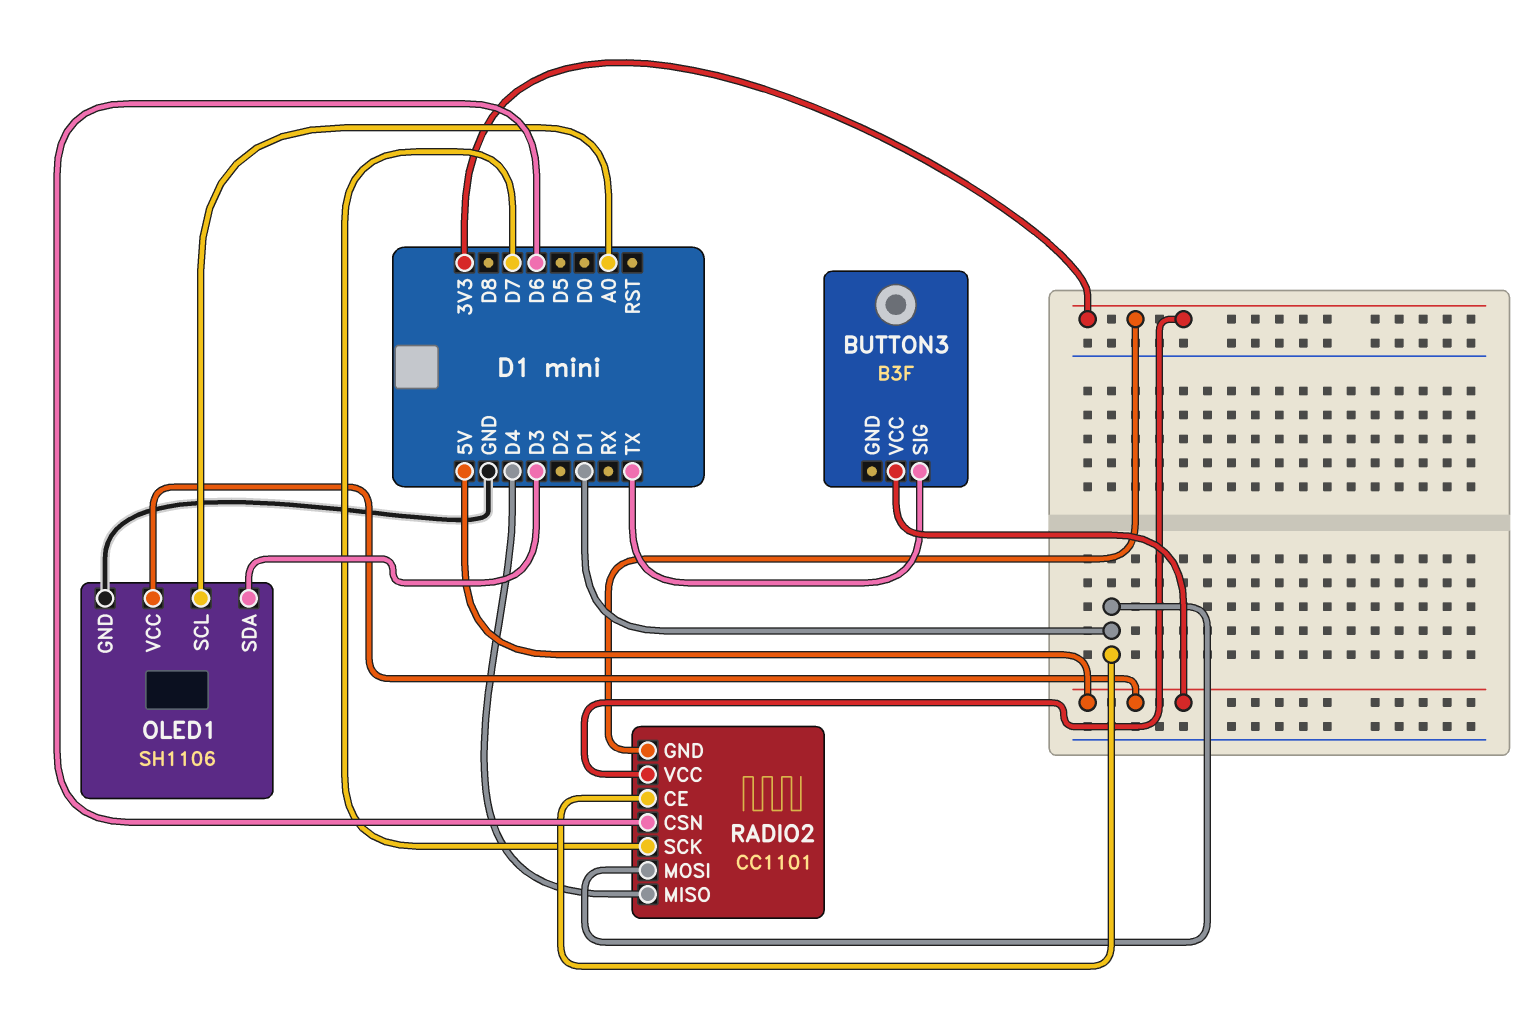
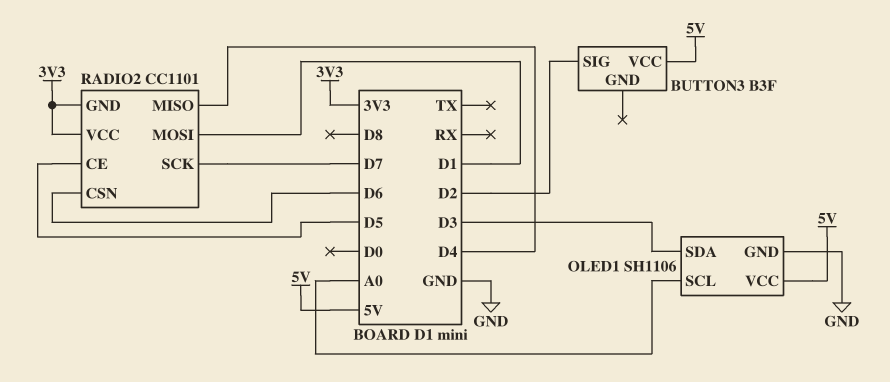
BUTTON3 pin SIG: TX -> D2
RADIO2 pin CE: D1 -> D5

